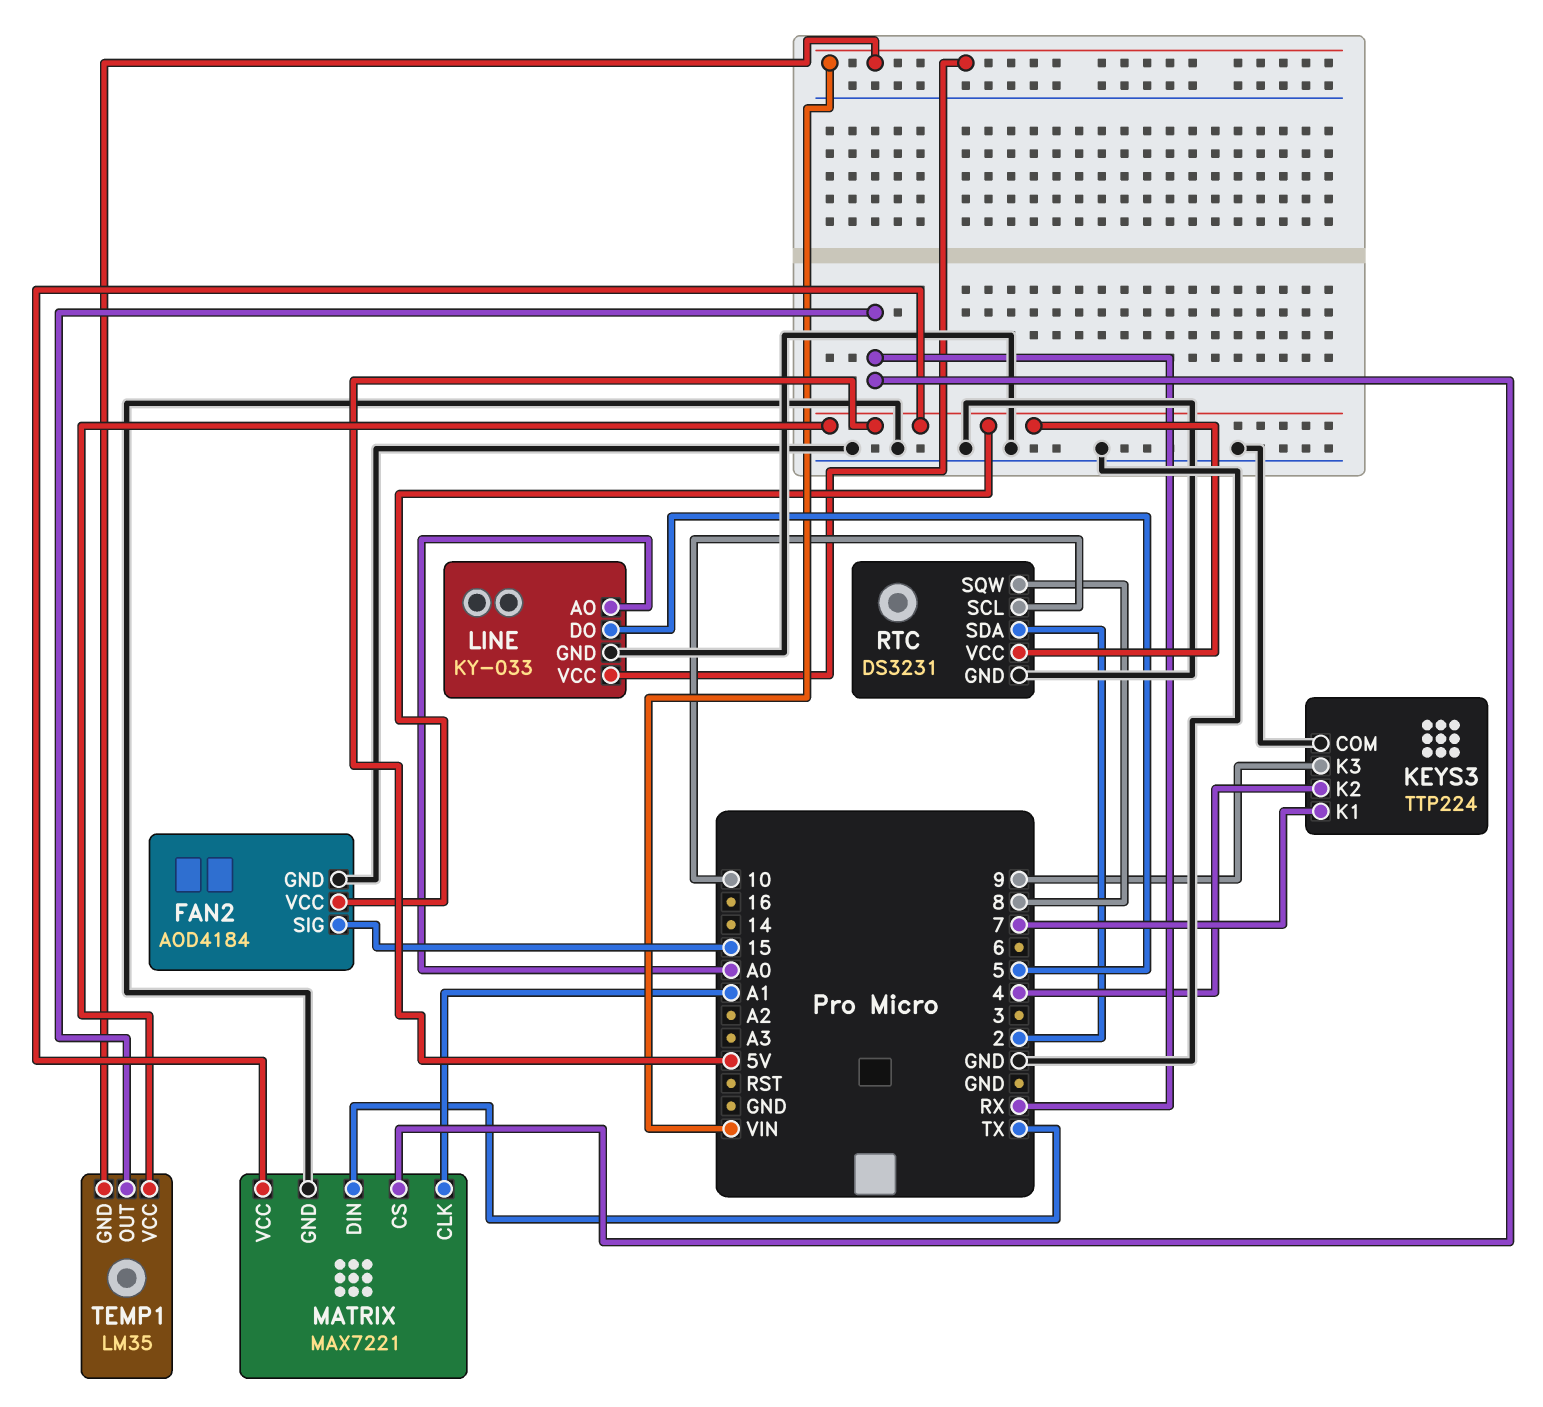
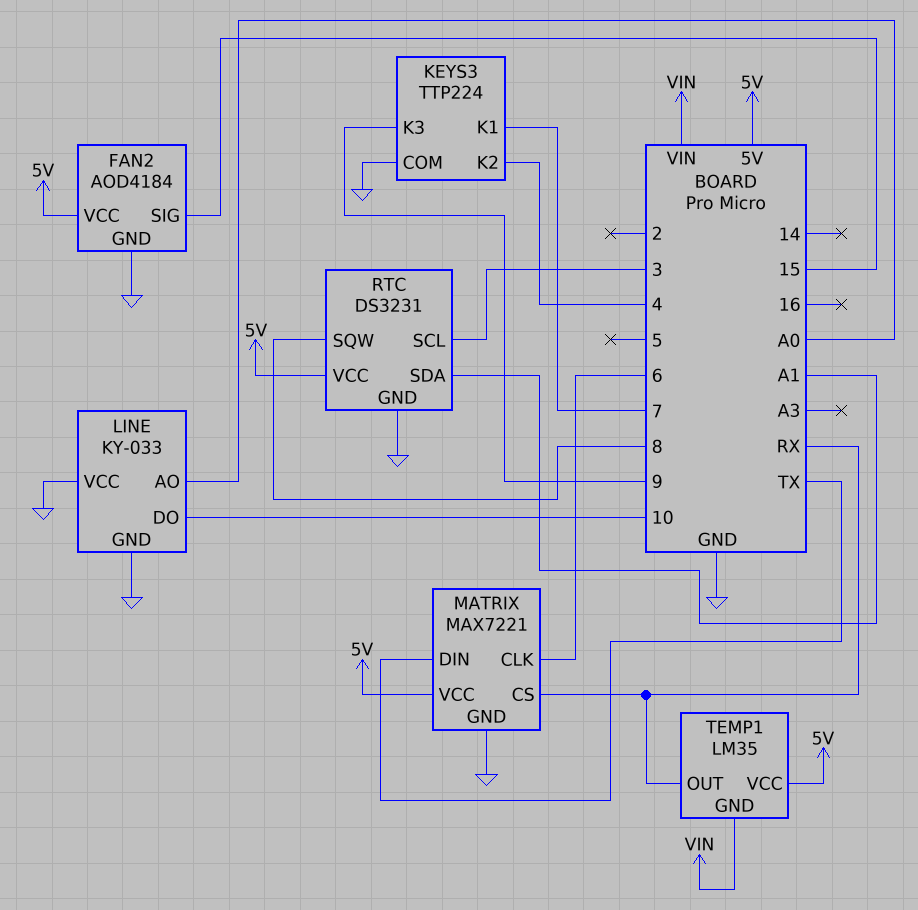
LINE pin DO: 5 -> 10
LINE pin VCC: VIN -> GND
MATRIX pin CLK: A1 -> 6
RTC pin SCL: 10 -> 3
RTC pin SDA: 2 -> A1

